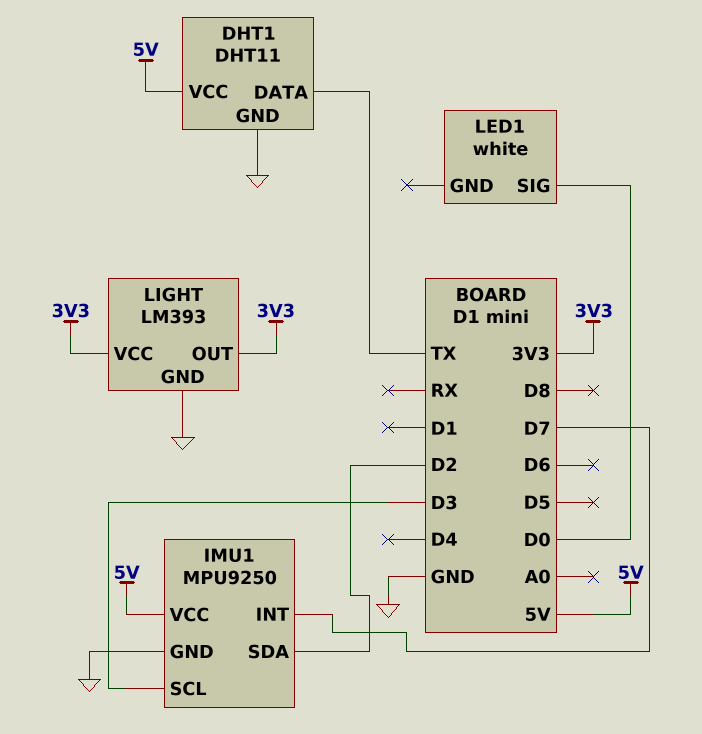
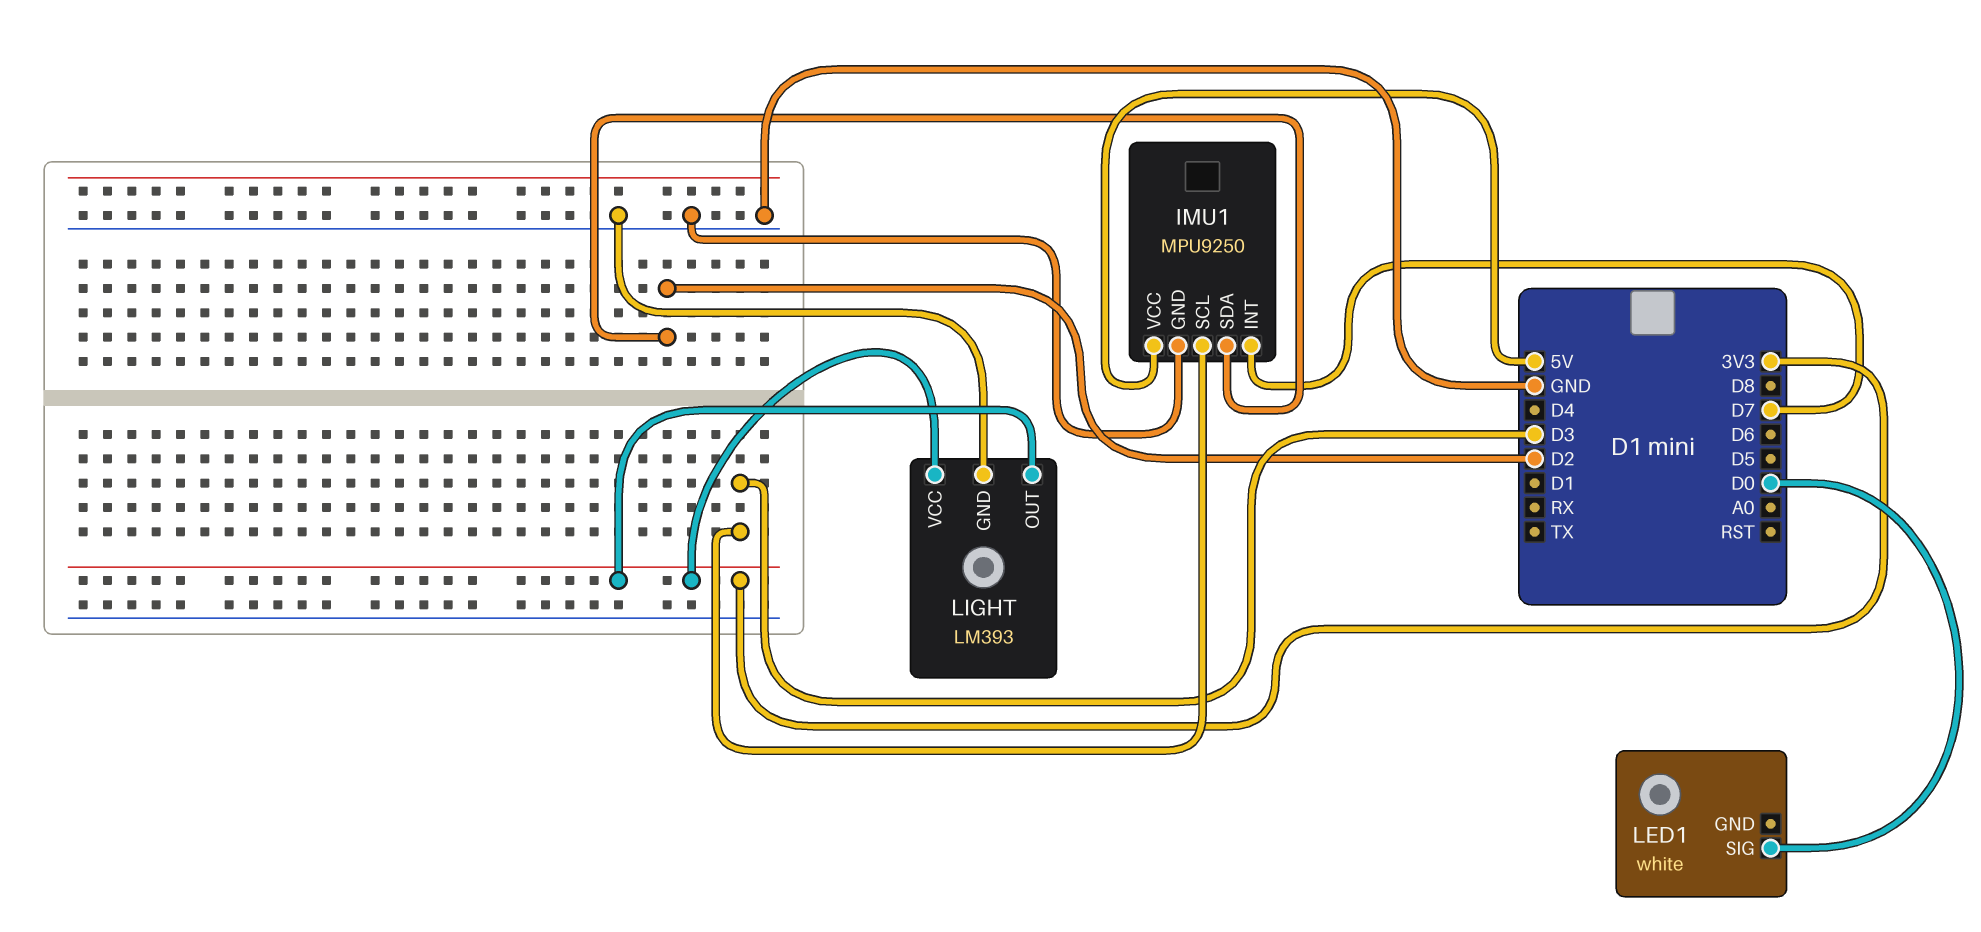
DHT1: DHT11 -> none
DHT1 pin DATA: TX -> none
DHT1 pin GND: GND -> none
DHT1 pin VCC: 5V -> none

